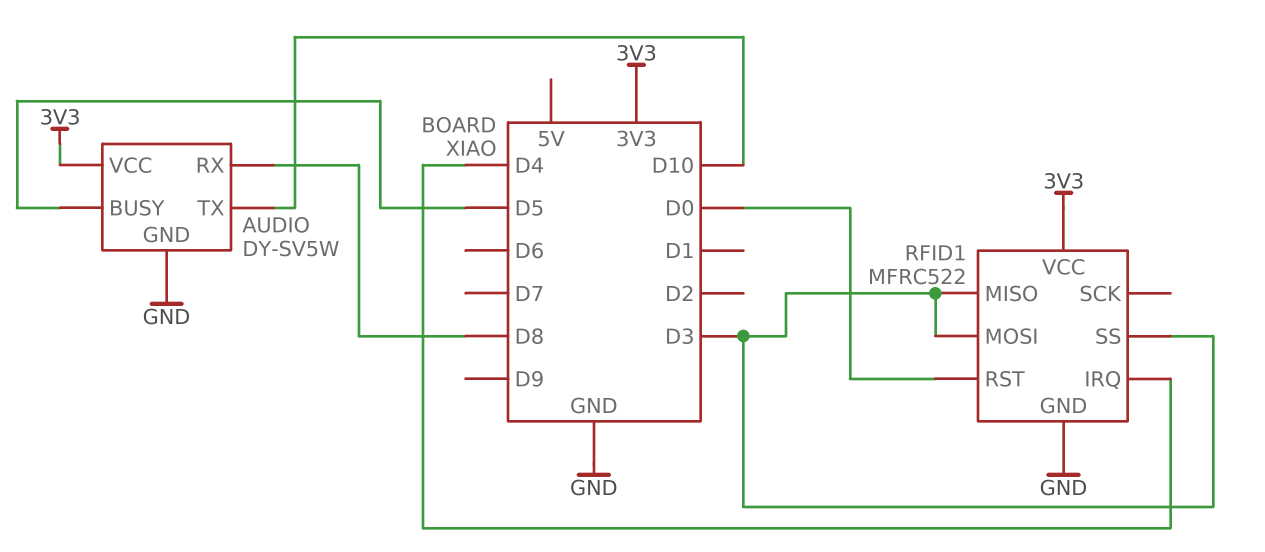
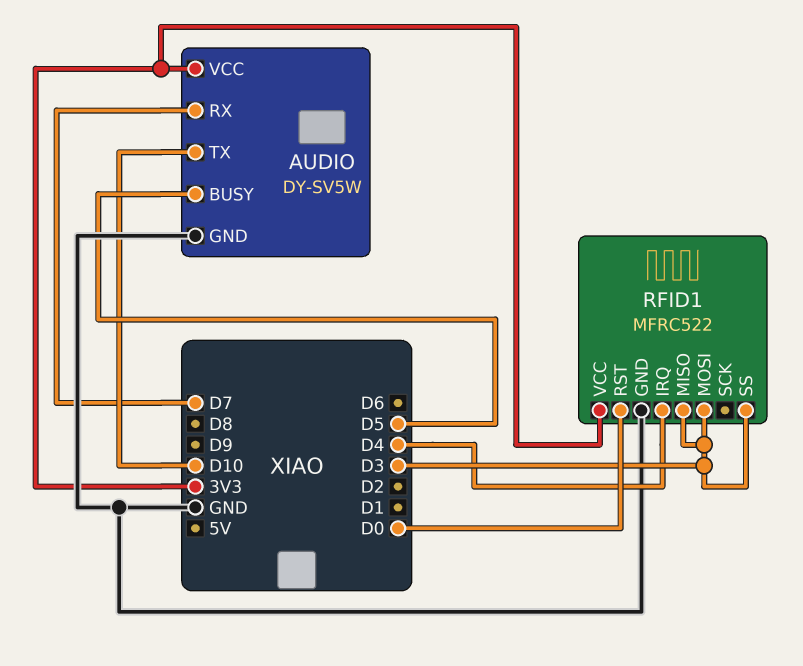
AUDIO pin RX: D8 -> D7

